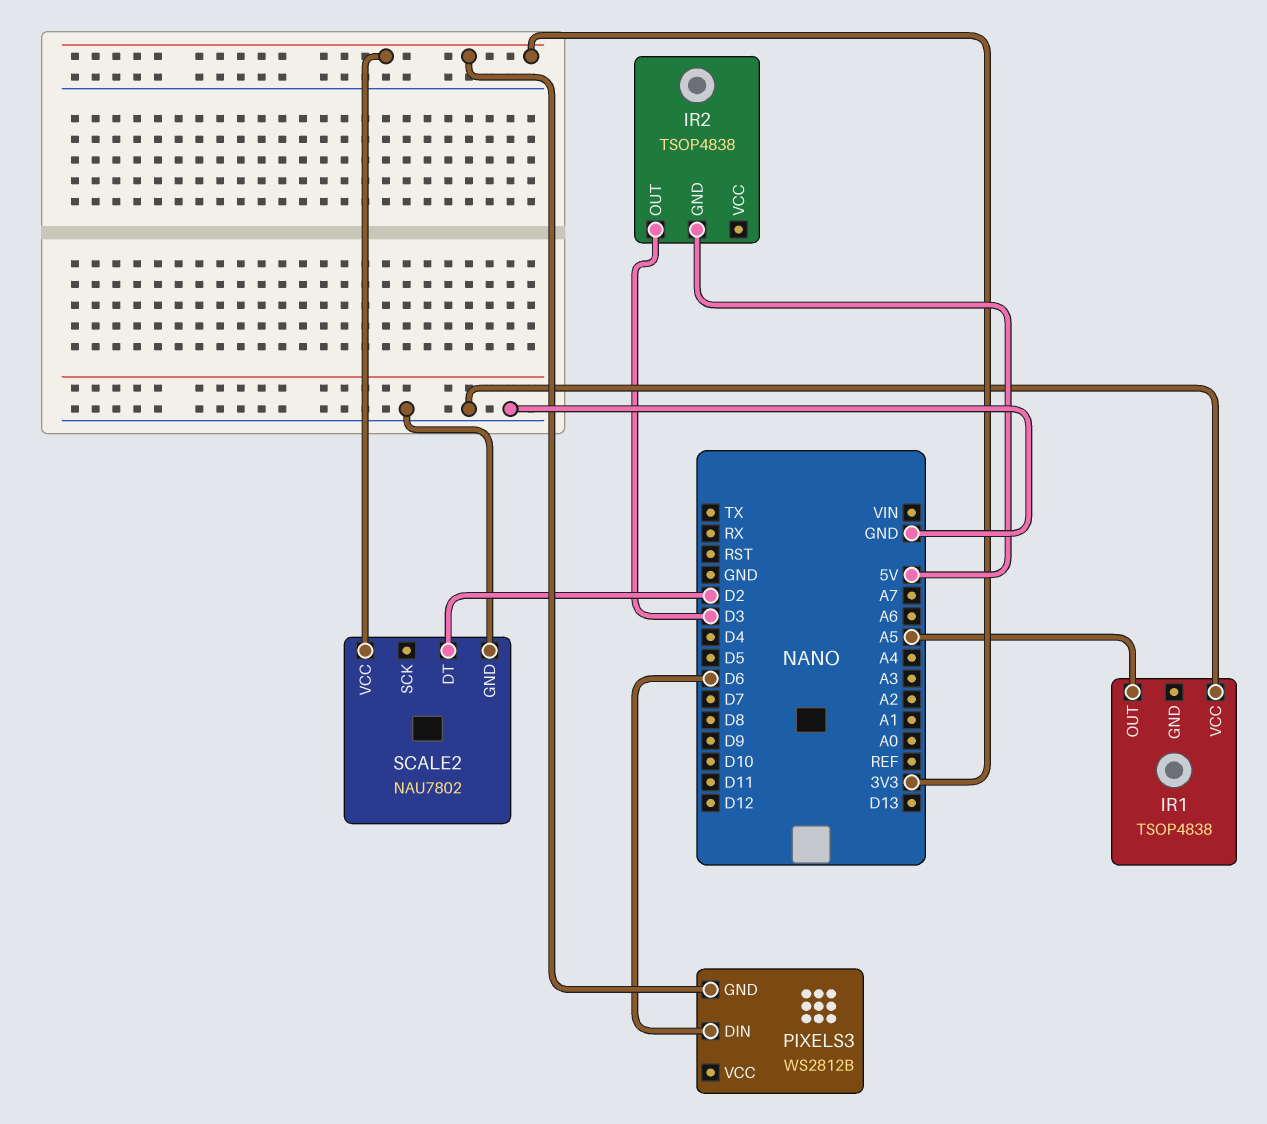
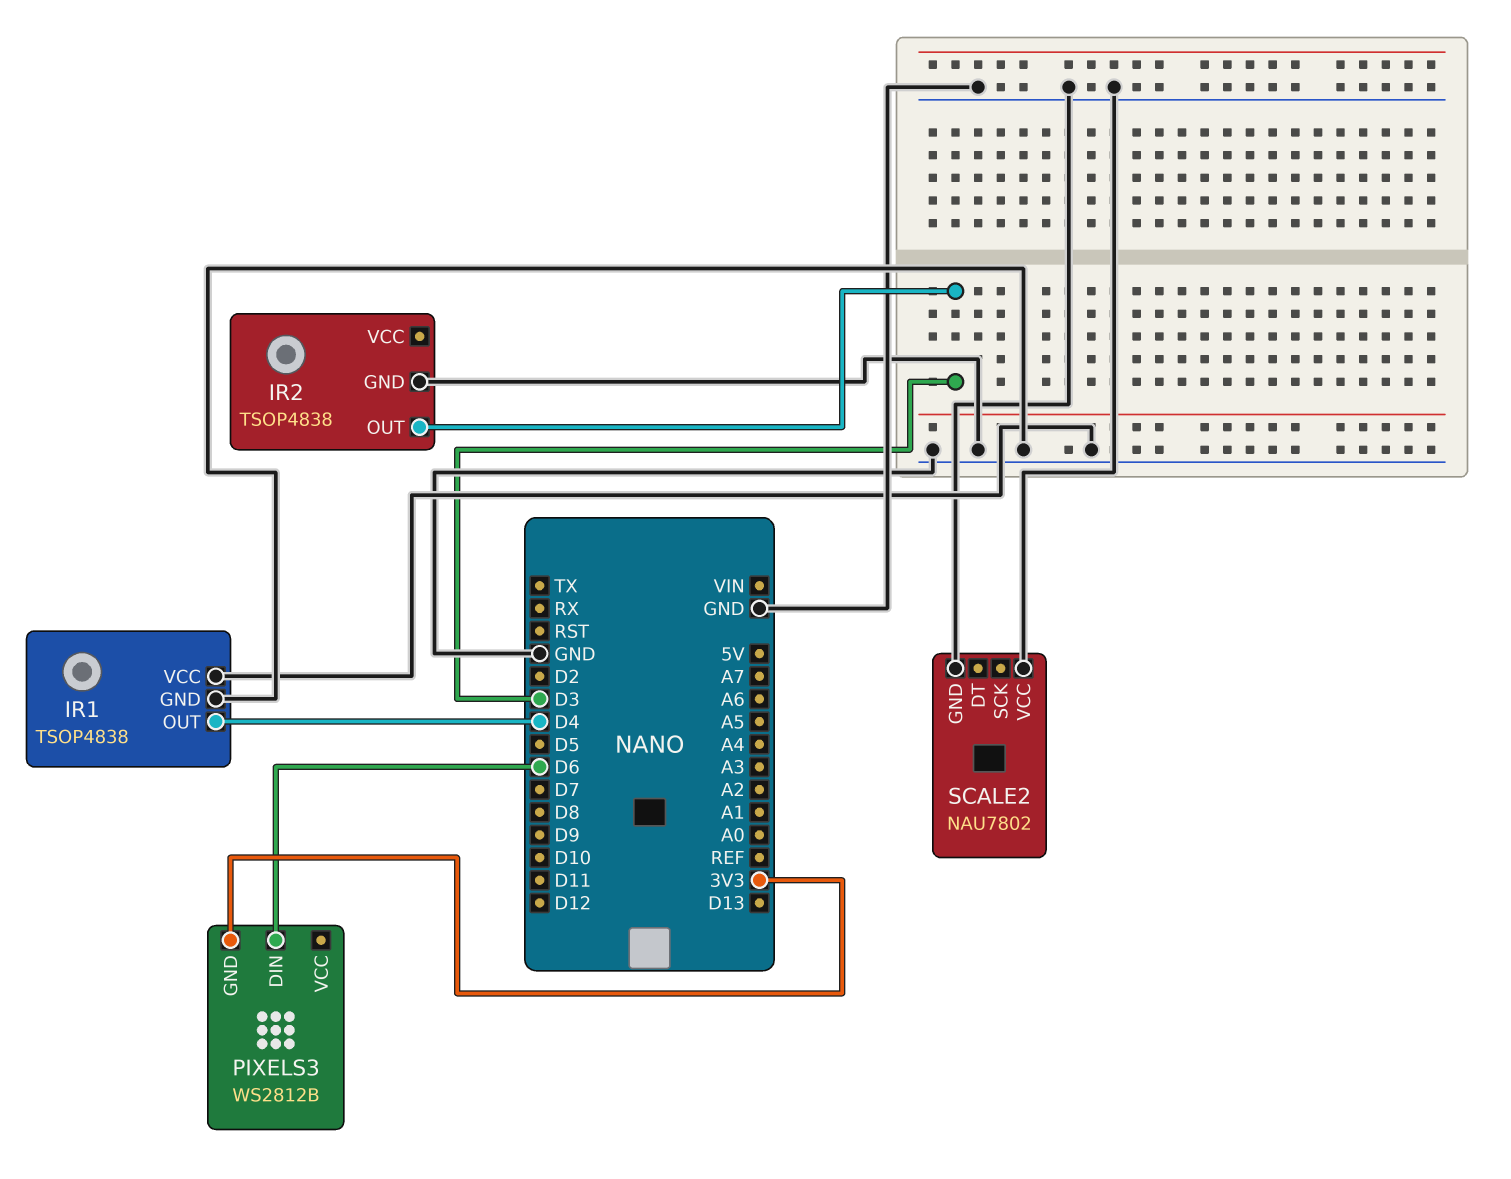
IR1 pin GND: none -> GND
IR1 pin OUT: A5 -> D4
IR2 pin GND: 5V -> GND
SCALE2 pin DT: D2 -> none
SCALE2 pin VCC: 3V3 -> GND

